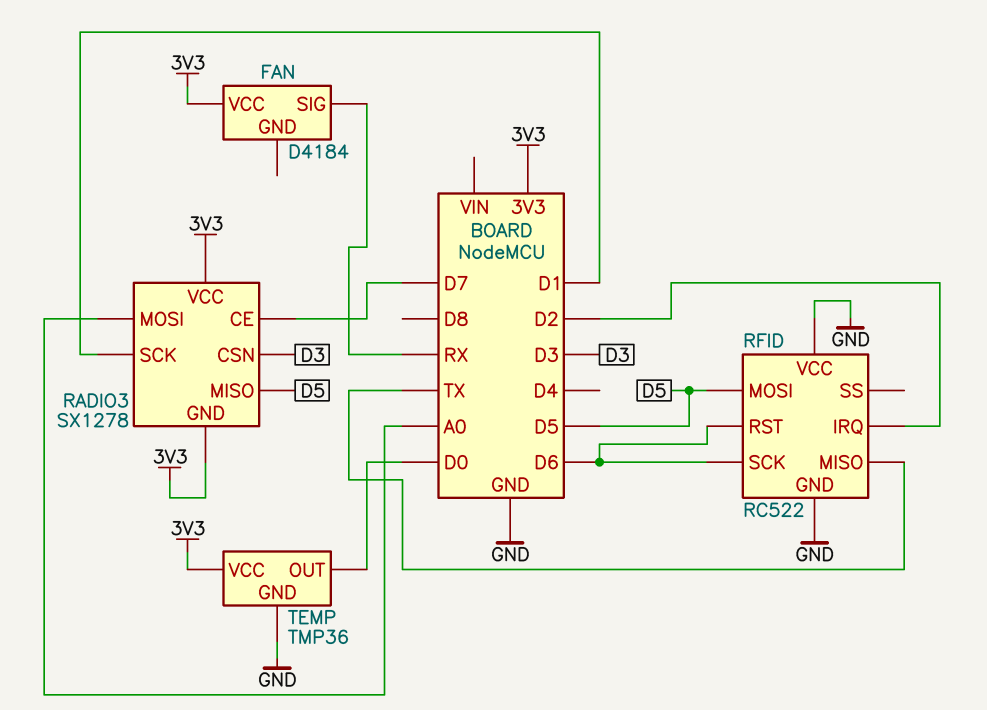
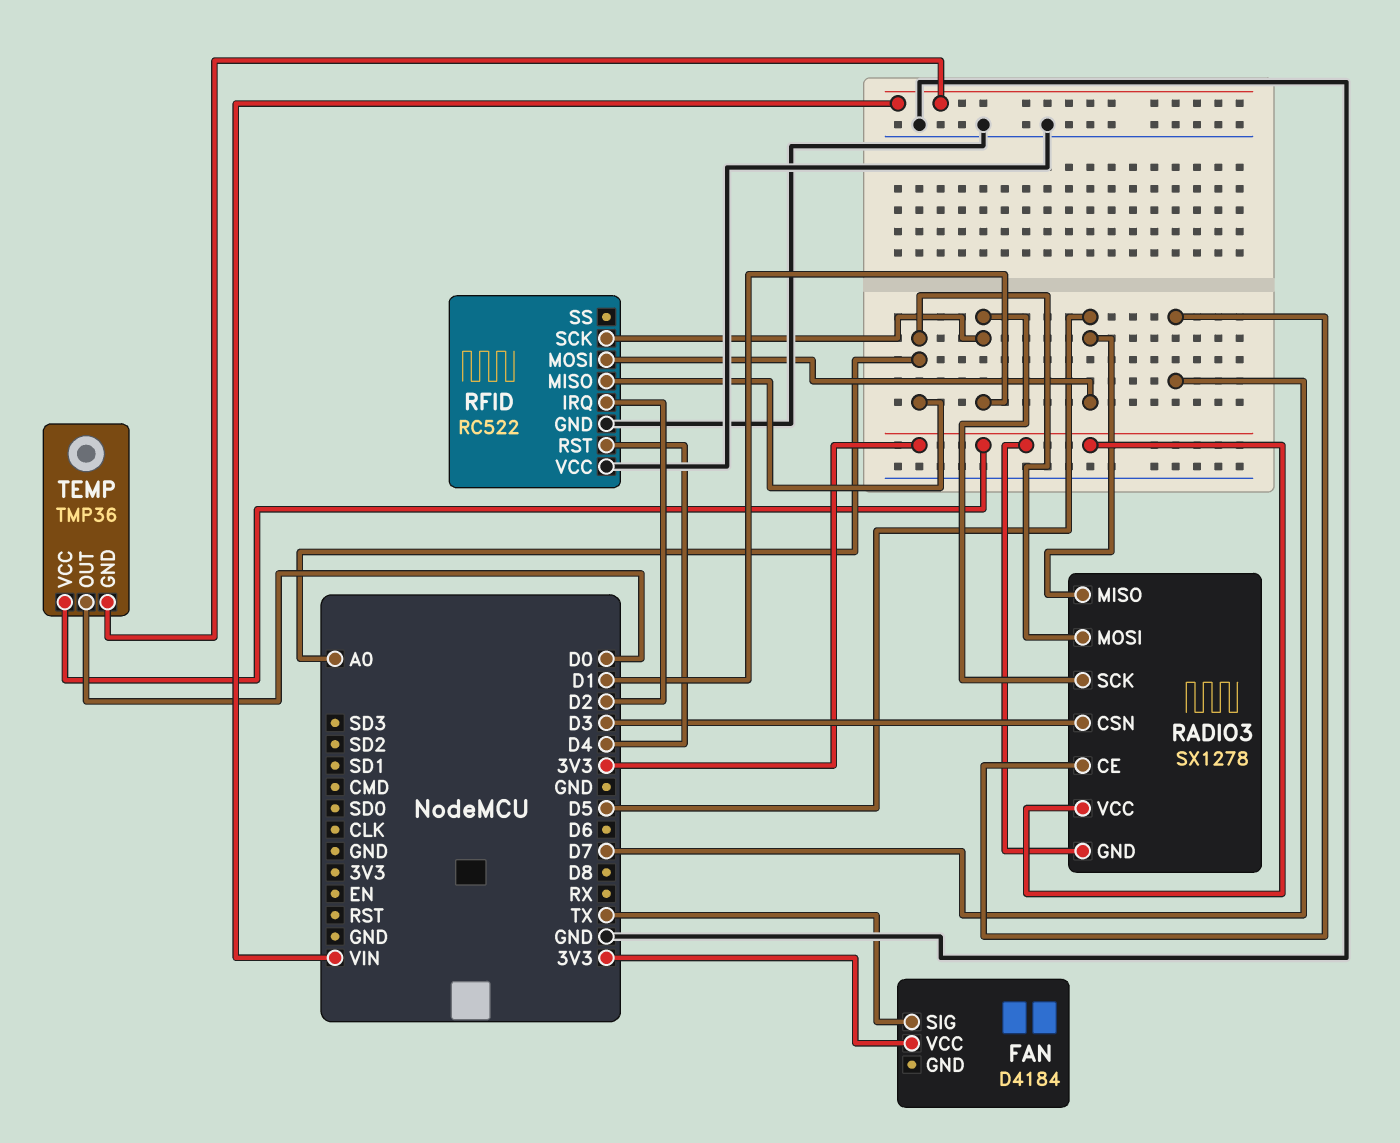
FAN pin SIG: RX -> TX
RFID pin MISO: TX -> A0
RFID pin RST: D6 -> D4
RFID pin SCK: D6 -> D1
TEMP pin GND: GND -> VIN

